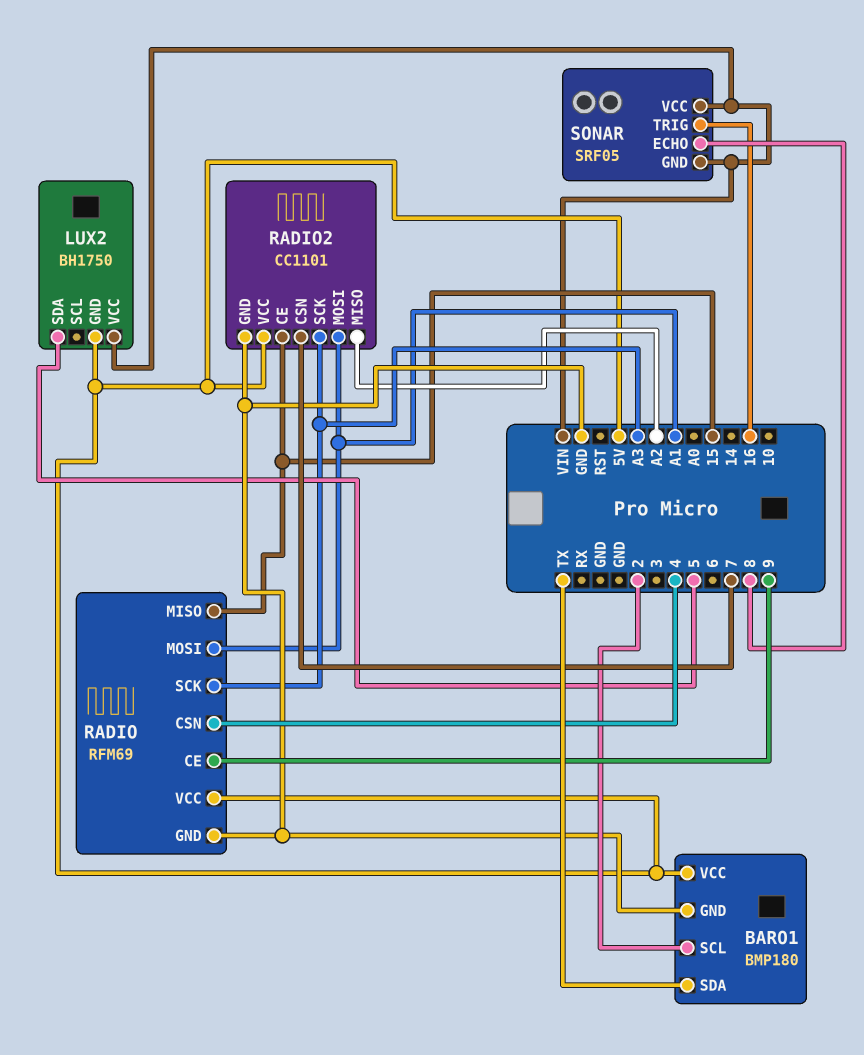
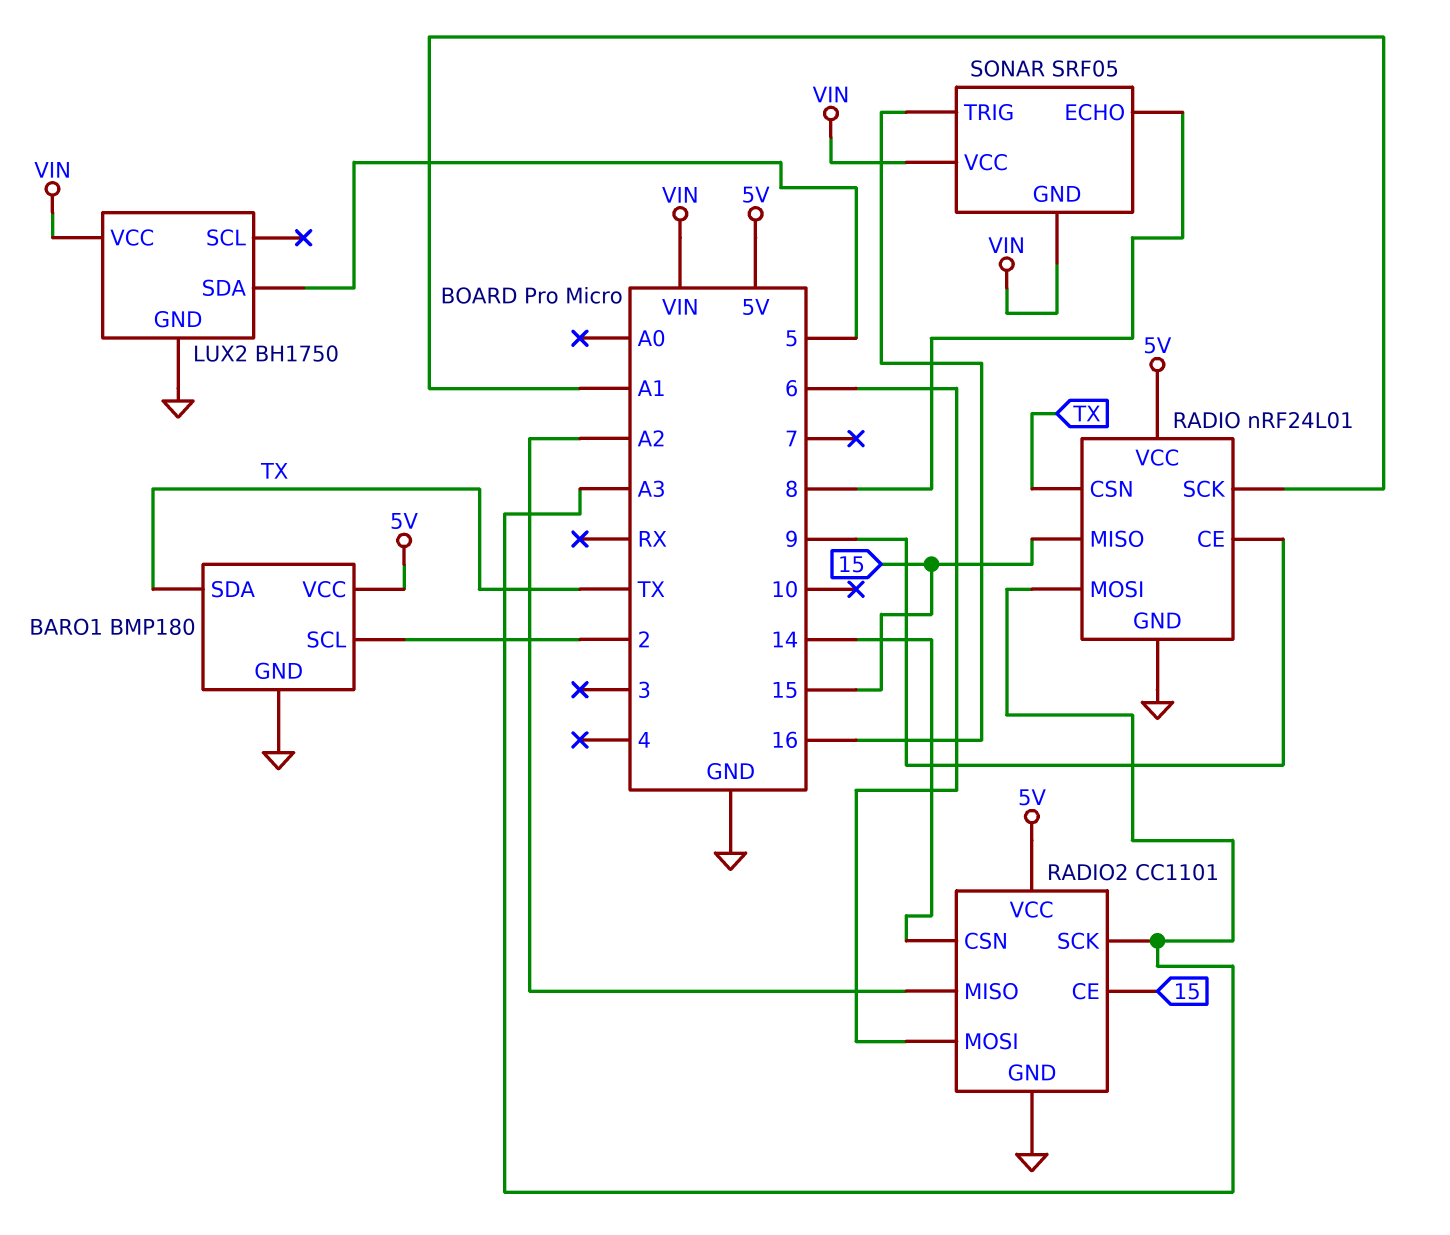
LUX2 pin GND: 5V -> GND
RADIO: RFM69 -> nRF24L01
RADIO pin CSN: 4 -> TX
RADIO pin MOSI: A1 -> A3
RADIO pin SCK: A3 -> A1
RADIO2 pin CSN: 7 -> 14
RADIO2 pin MOSI: A1 -> 6

